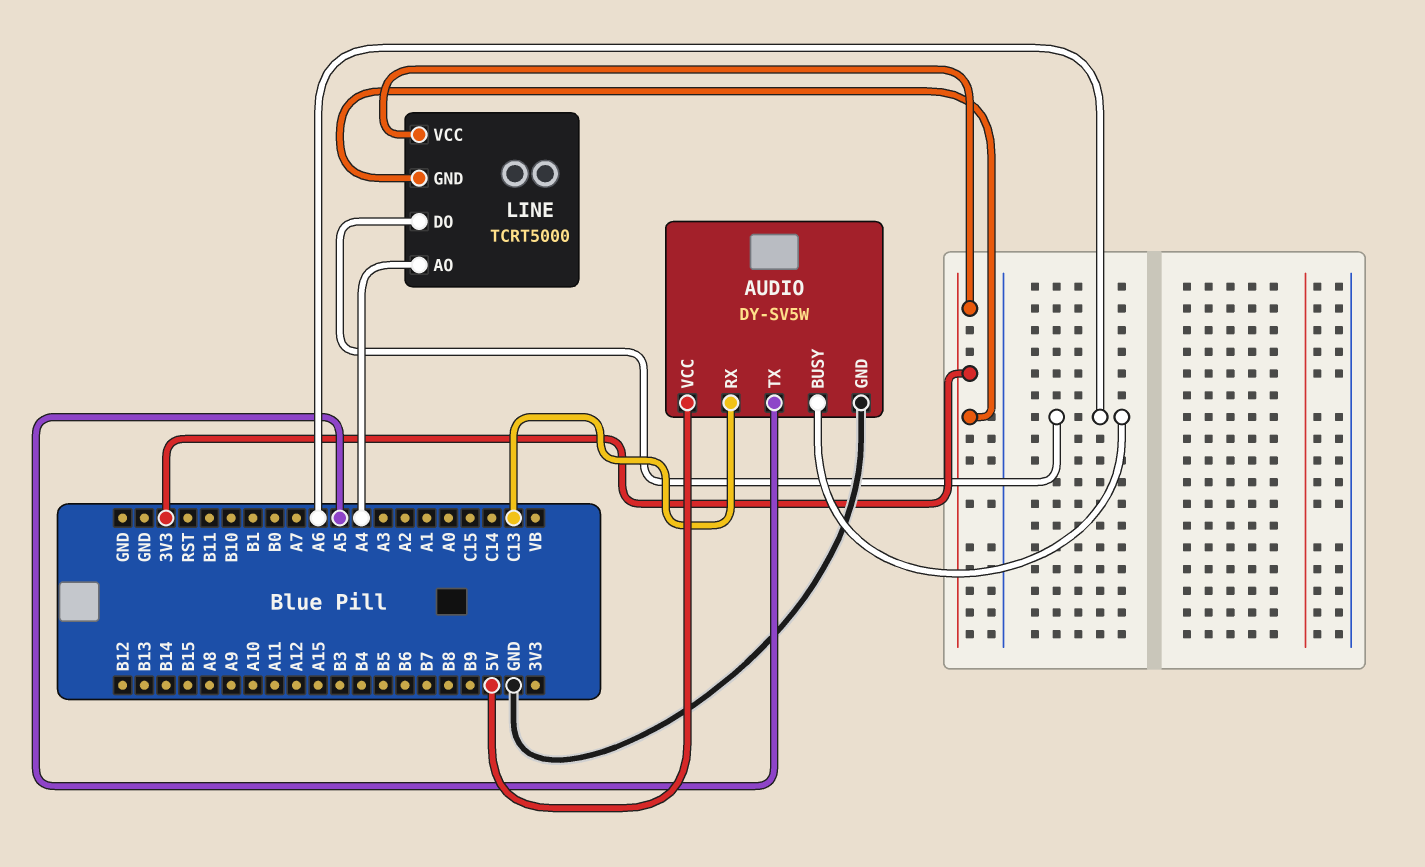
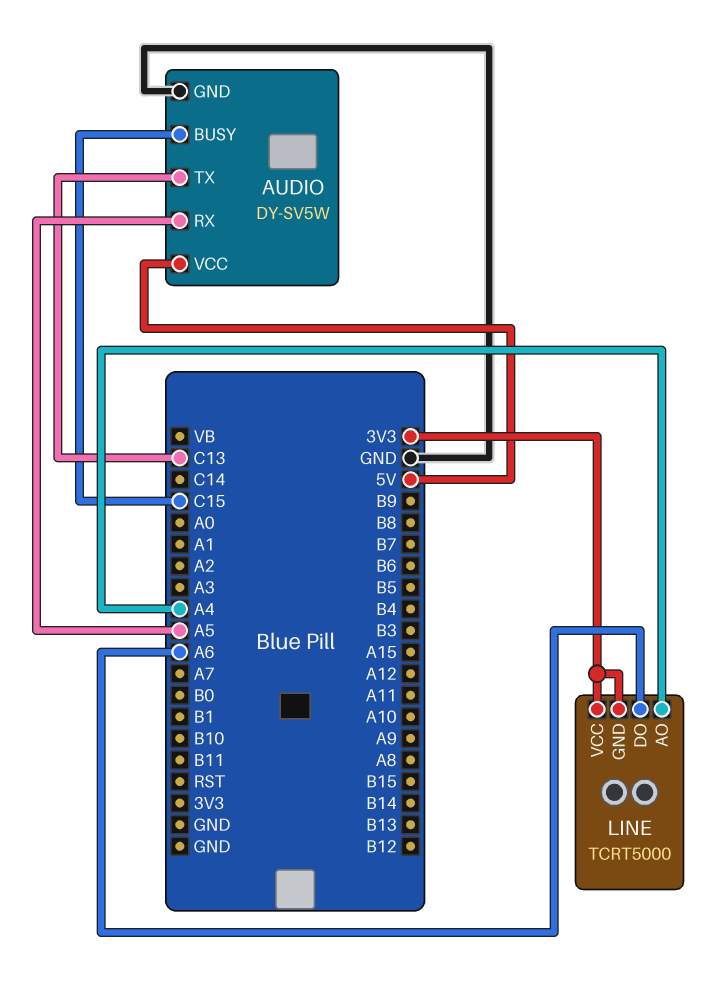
AUDIO pin BUSY: A6 -> C15
AUDIO pin RX: C13 -> A5
AUDIO pin TX: A5 -> C13

